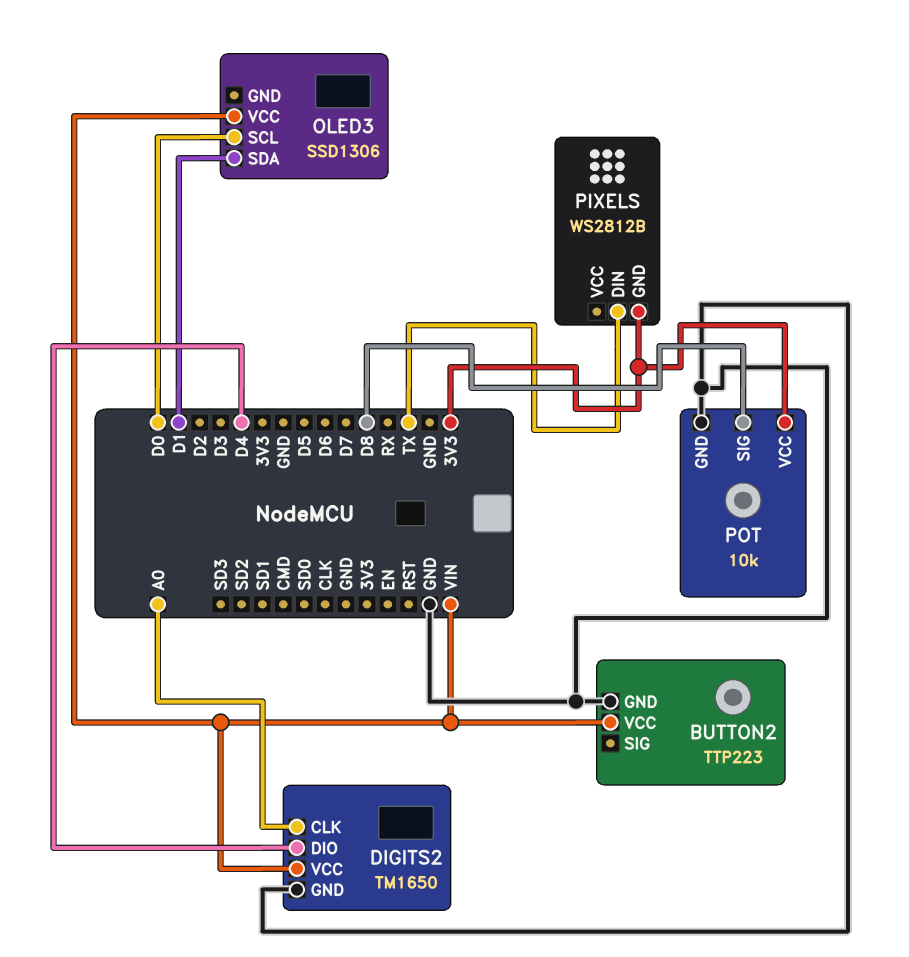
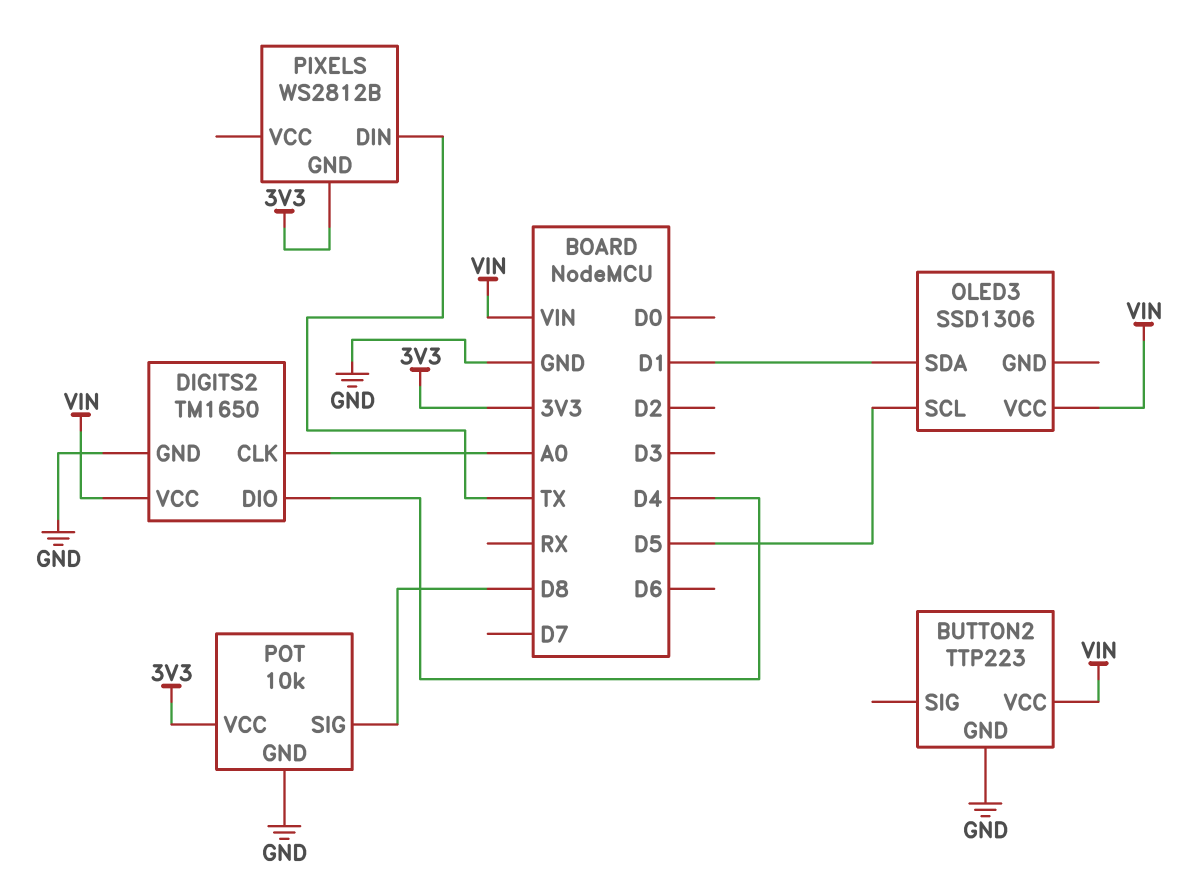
OLED3 pin SCL: D0 -> D5

